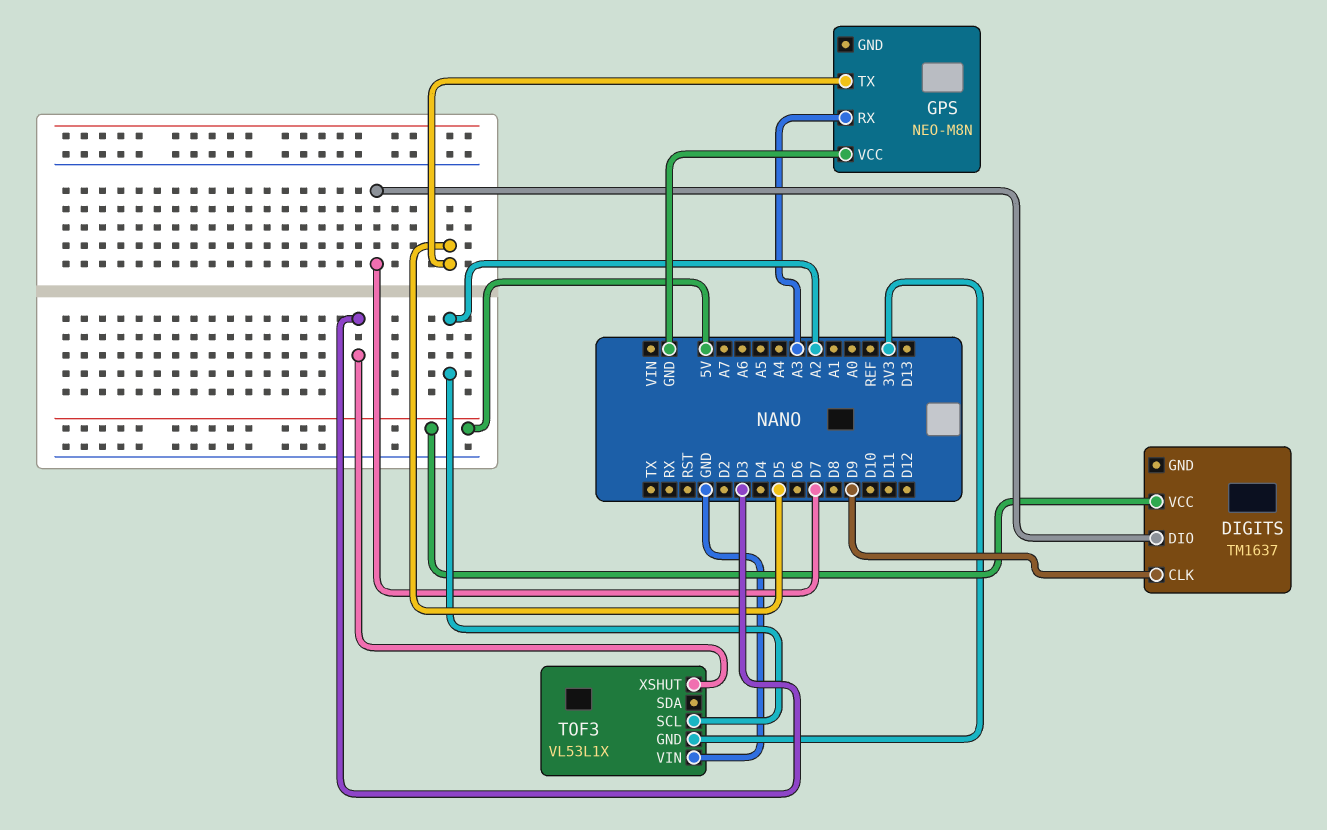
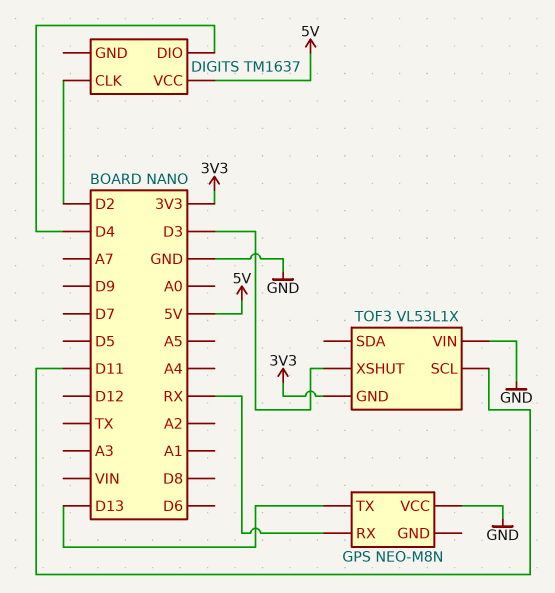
DIGITS pin CLK: D9 -> D2
DIGITS pin DIO: D7 -> D4
GPS pin RX: A3 -> RX
GPS pin TX: D5 -> D13
TOF3 pin SCL: A2 -> D11

